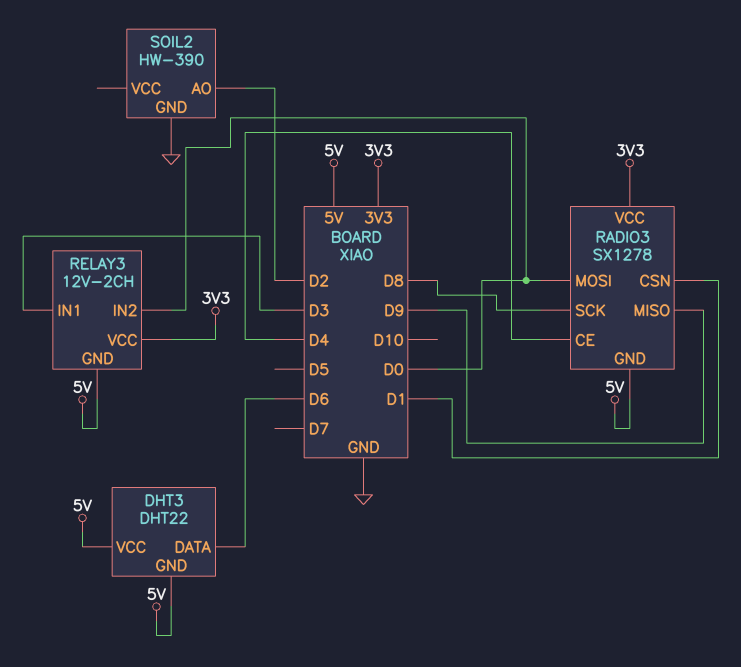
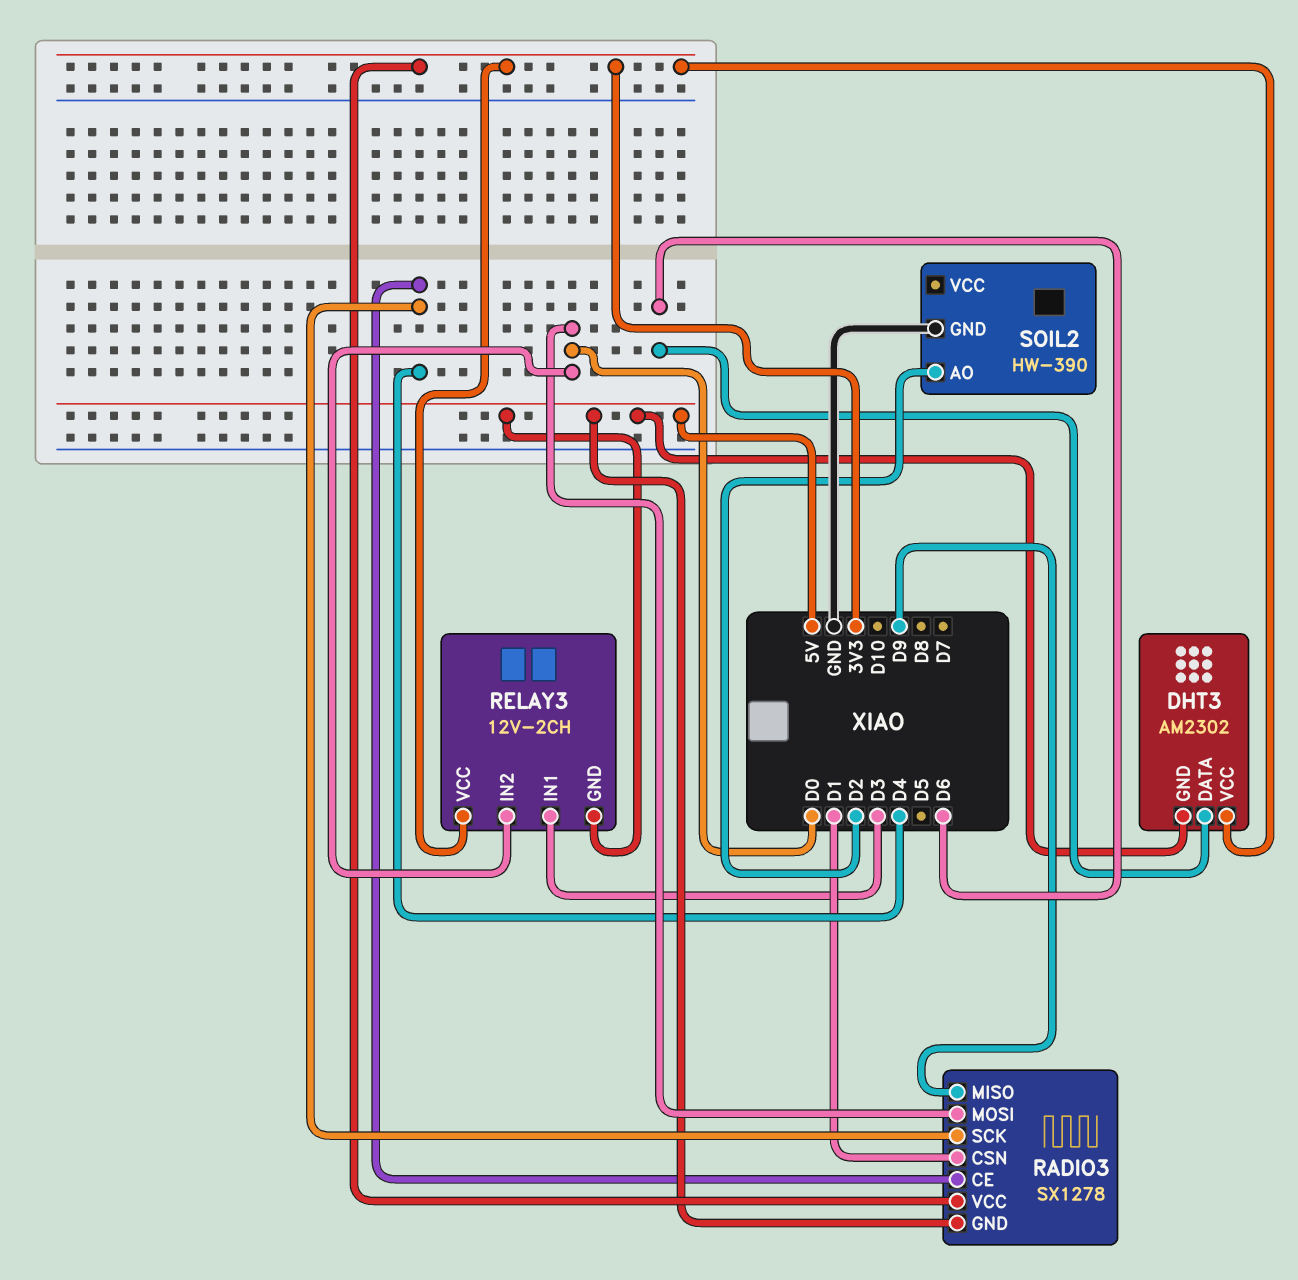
DHT3: DHT22 -> AM2302
DHT3 pin VCC: 5V -> 3V3
RADIO3 pin SCK: D8 -> D4

